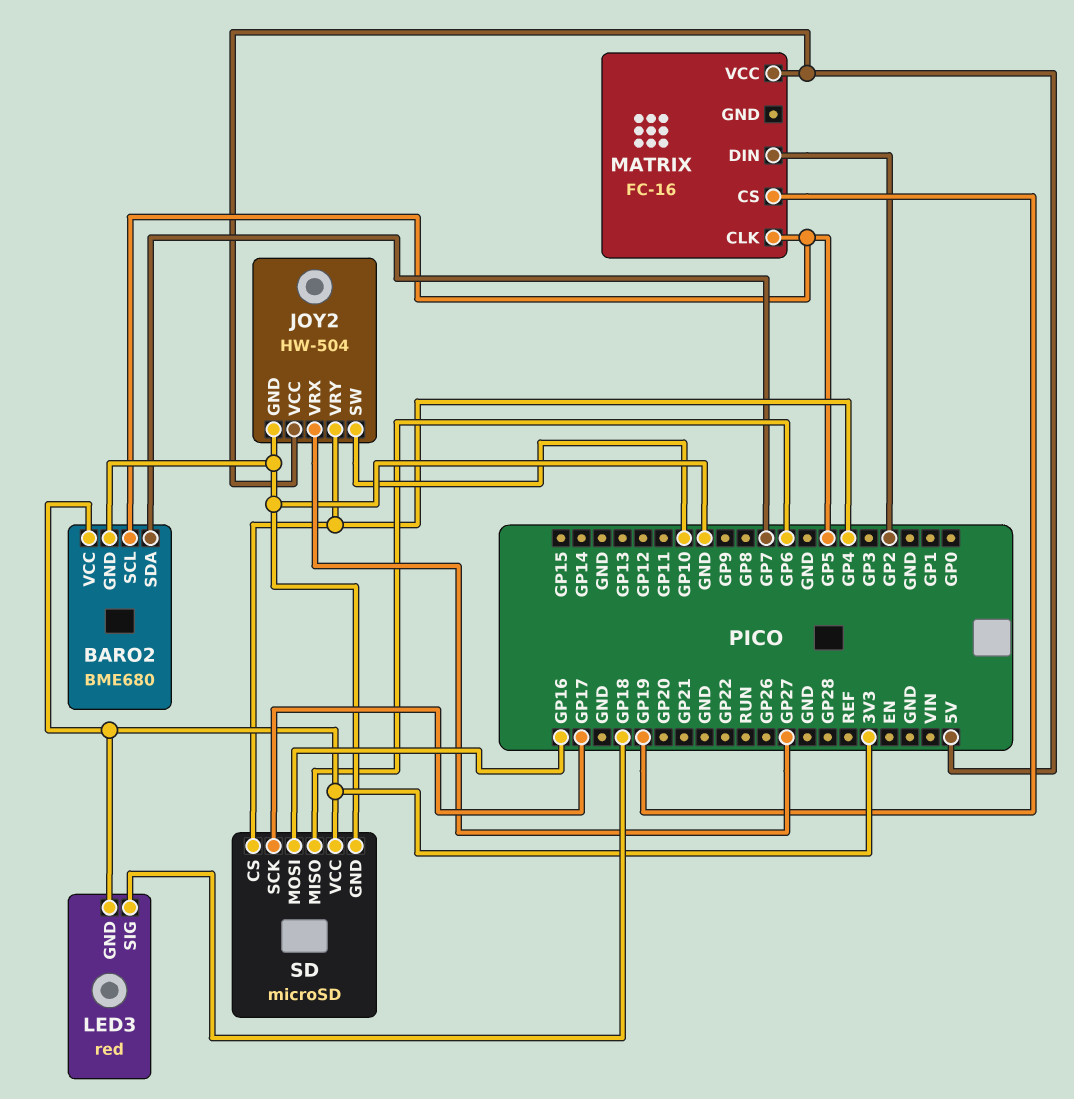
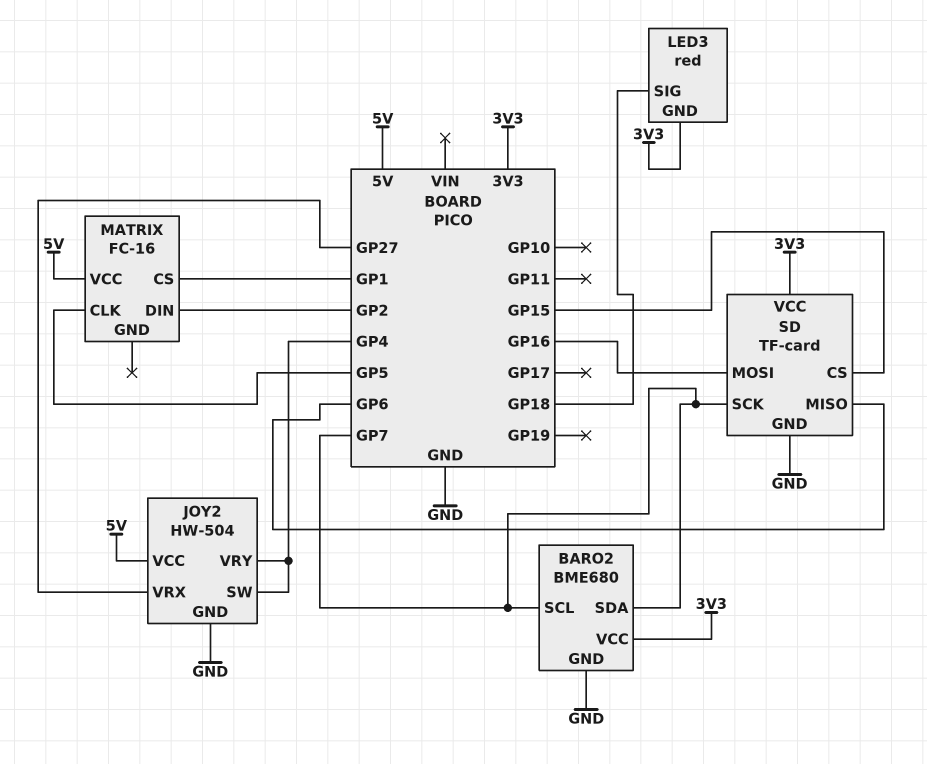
BARO2 pin SCL: GP5 -> GP7
JOY2 pin SW: GP10 -> GP4
MATRIX pin CS: GP19 -> GP1
SD: microSD -> TF-card
SD pin CS: GP4 -> GP15
SD pin SCK: GP17 -> GP7

